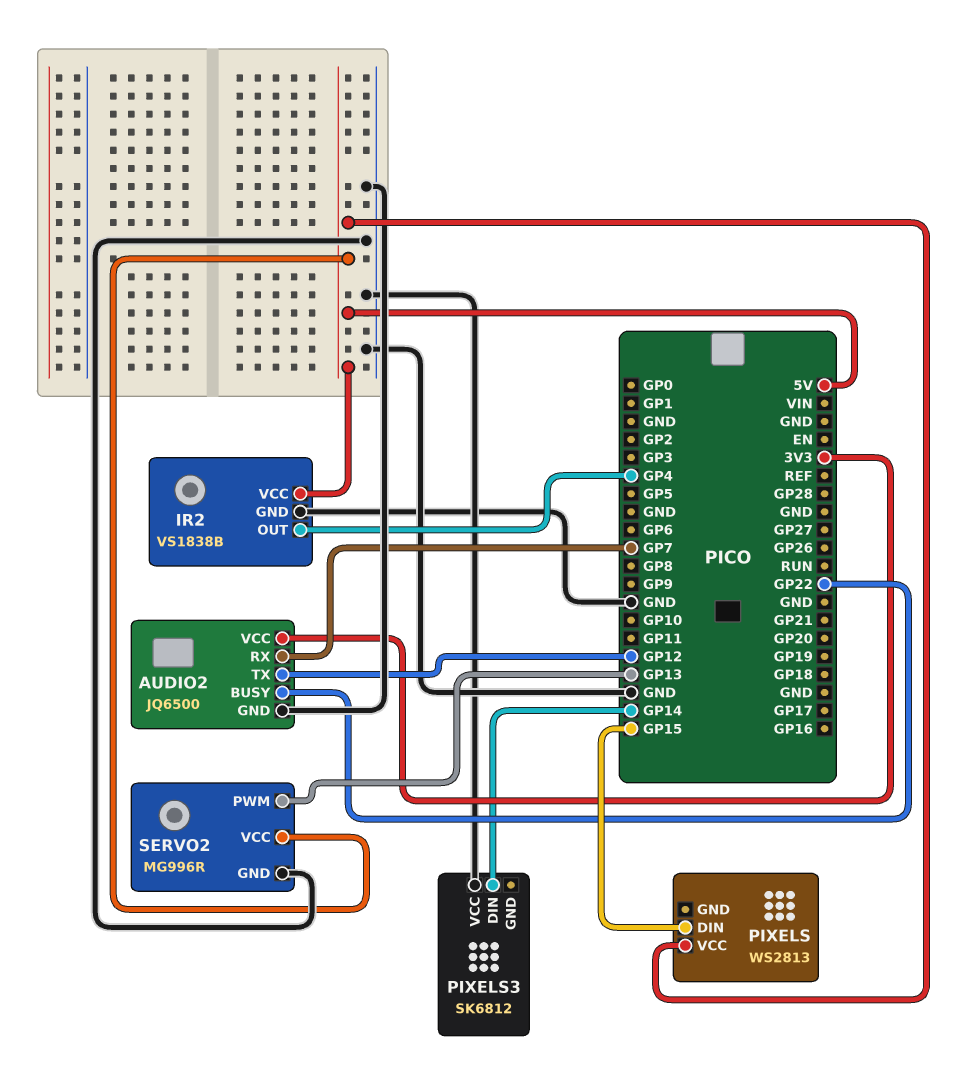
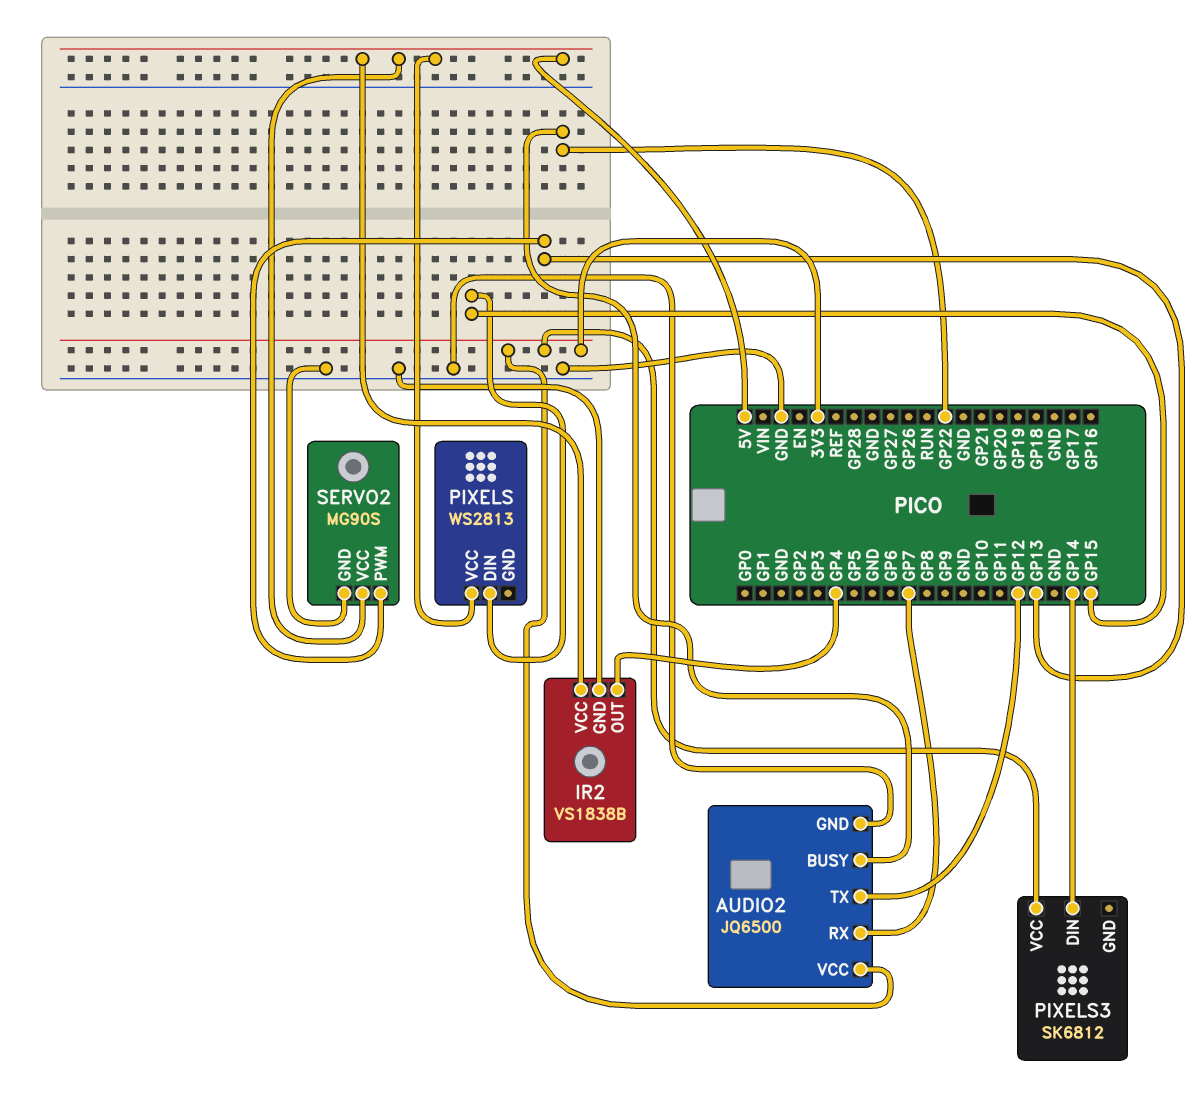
PIXELS3 pin VCC: GND -> 3V3
SERVO2: MG996R -> MG90S

